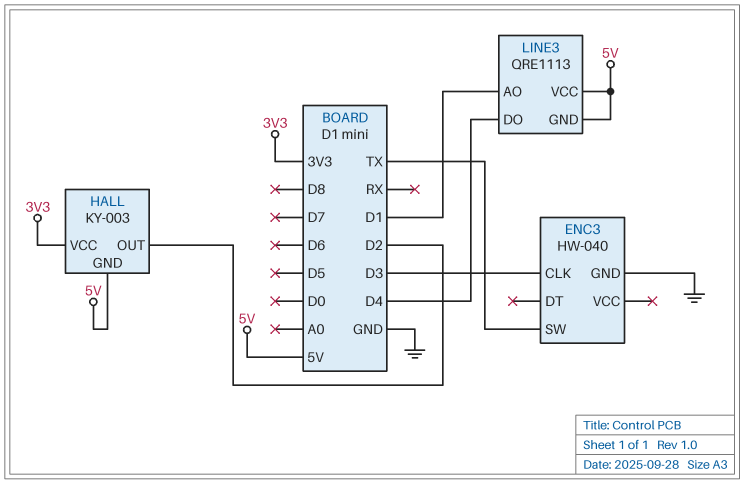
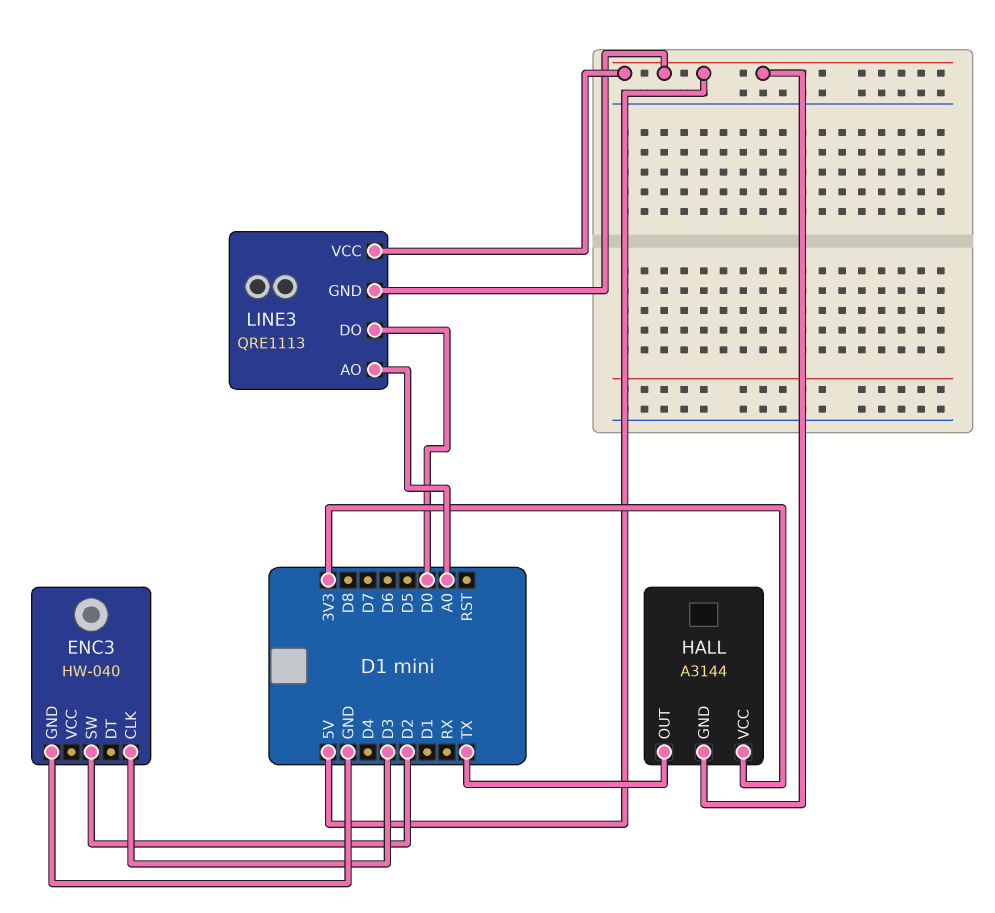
ENC3 pin SW: TX -> D2
HALL: KY-003 -> A3144
HALL pin OUT: D2 -> TX
LINE3 pin AO: D1 -> A0
LINE3 pin DO: D4 -> D0

